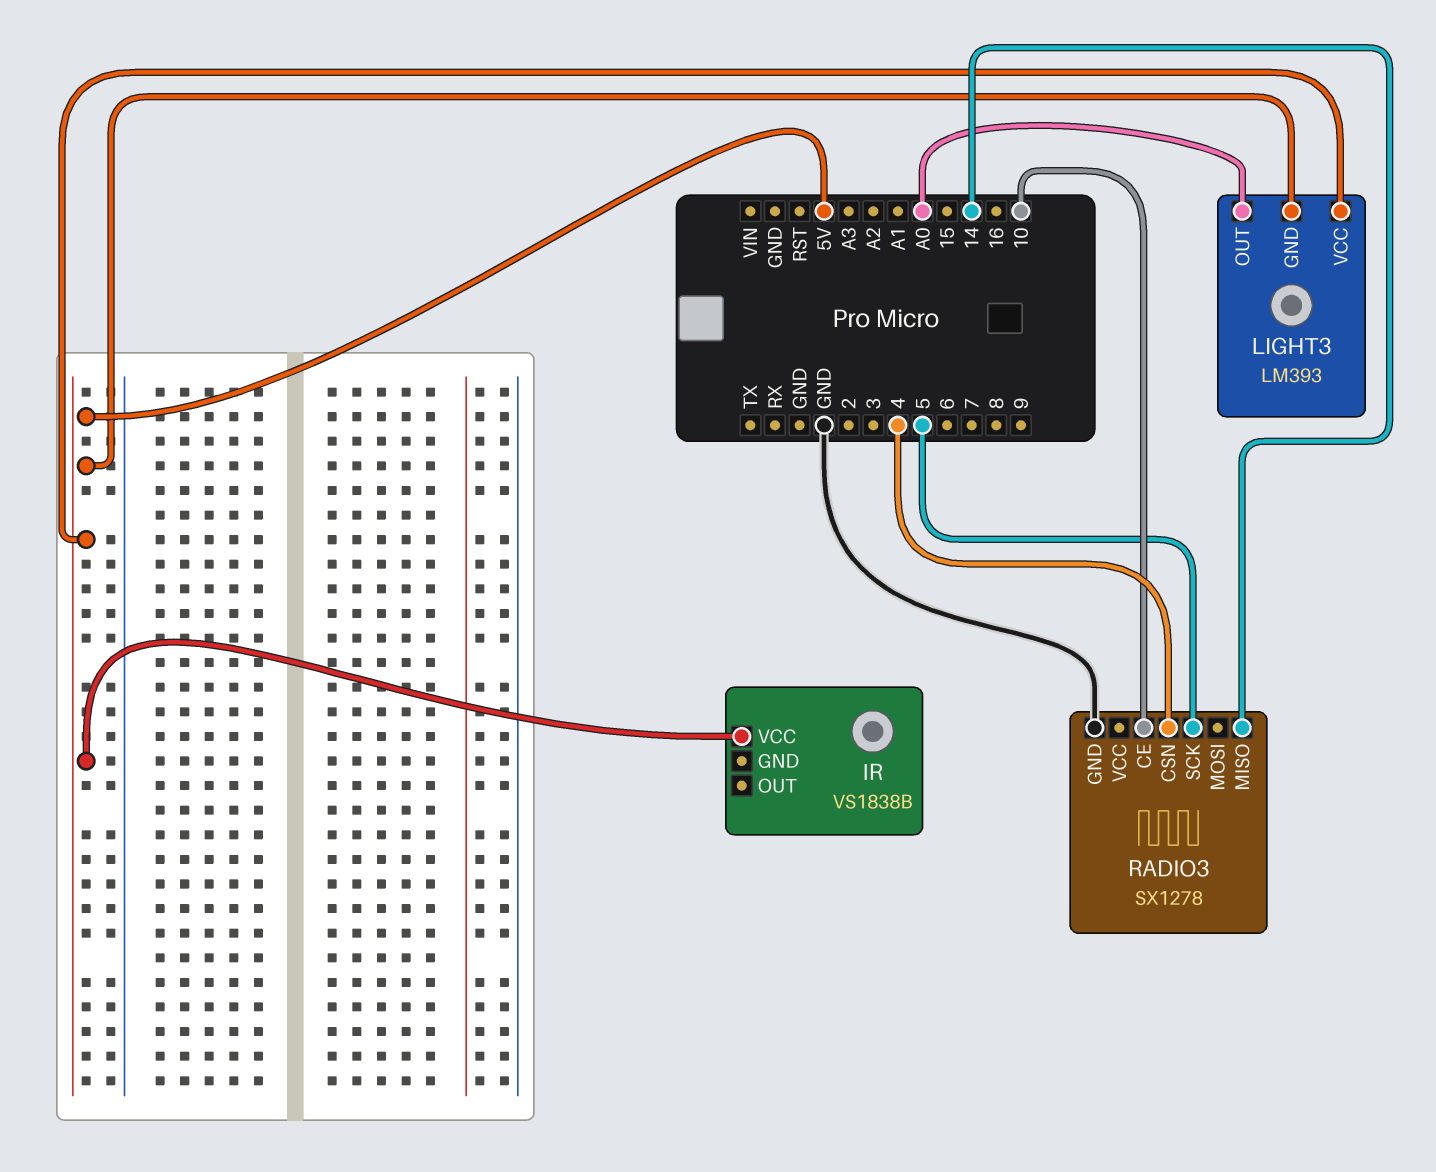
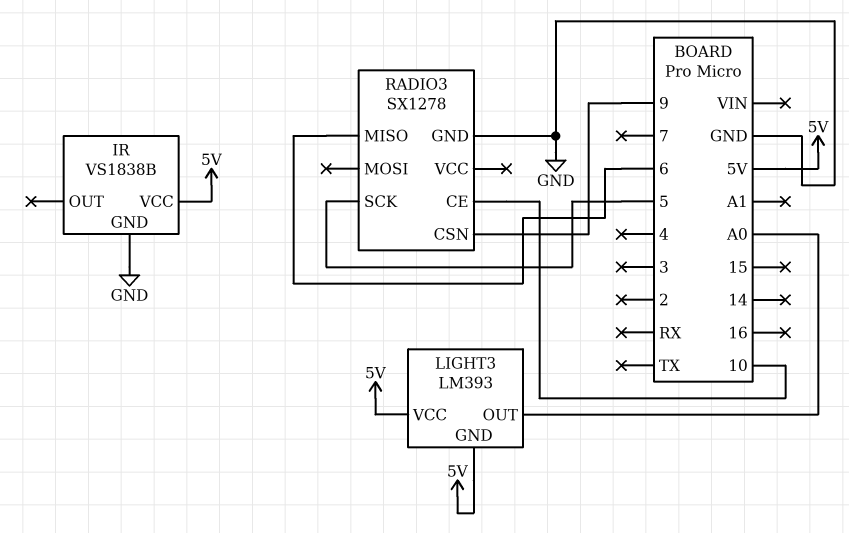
IR pin GND: none -> GND
RADIO3 pin CSN: 4 -> 9
RADIO3 pin MISO: 14 -> 6

